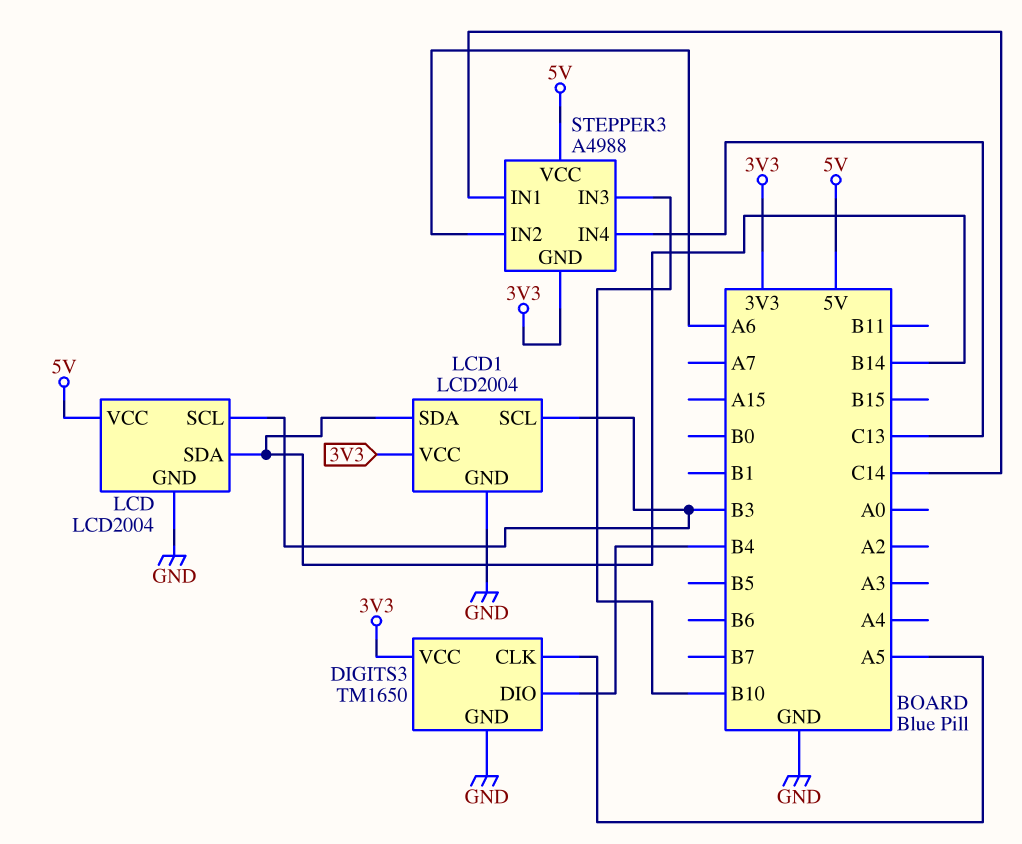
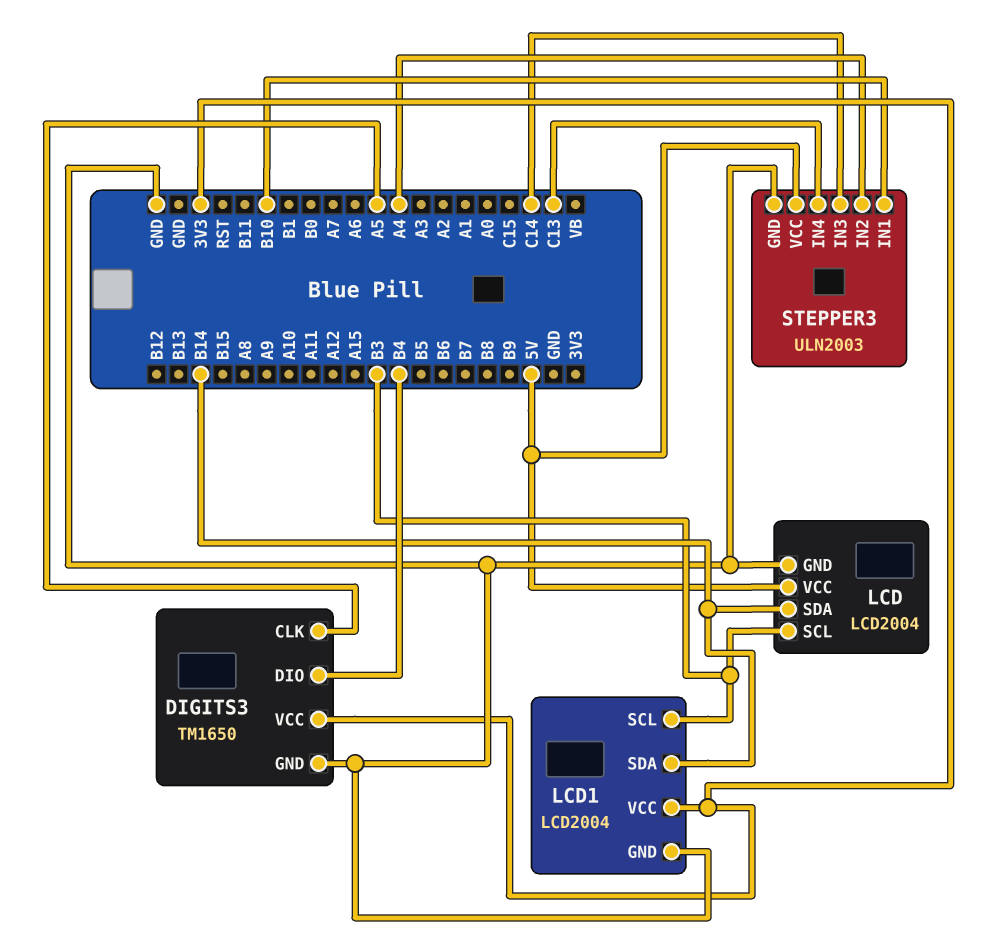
STEPPER3: A4988 -> ULN2003
STEPPER3 pin GND: 3V3 -> GND
STEPPER3 pin IN1: C14 -> B10
STEPPER3 pin IN2: A6 -> A4
STEPPER3 pin IN3: B10 -> C14

